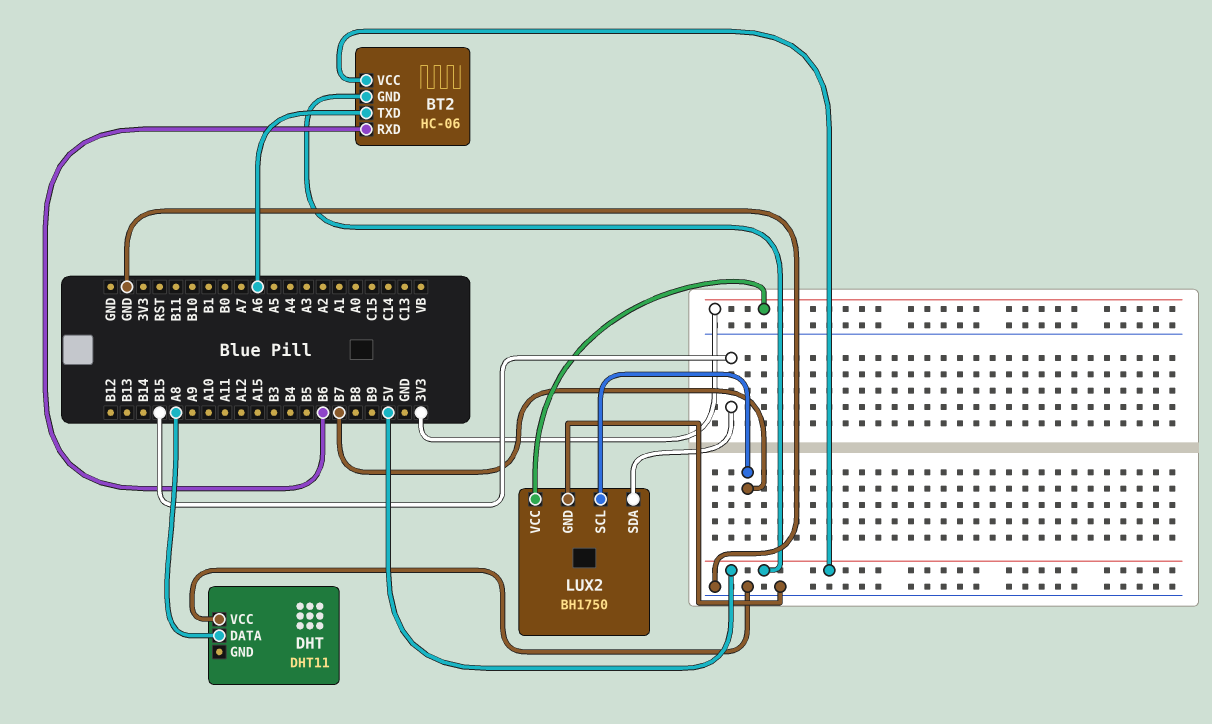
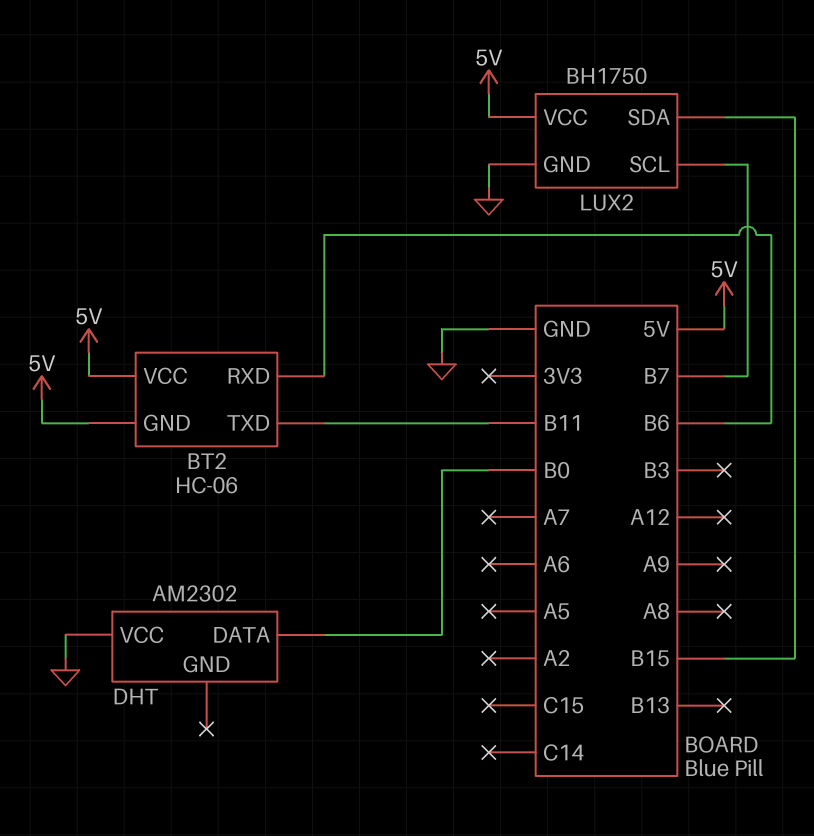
BT2 pin TXD: A6 -> B11
DHT: DHT11 -> AM2302
DHT pin DATA: A8 -> B0
LUX2 pin VCC: 3V3 -> 5V

